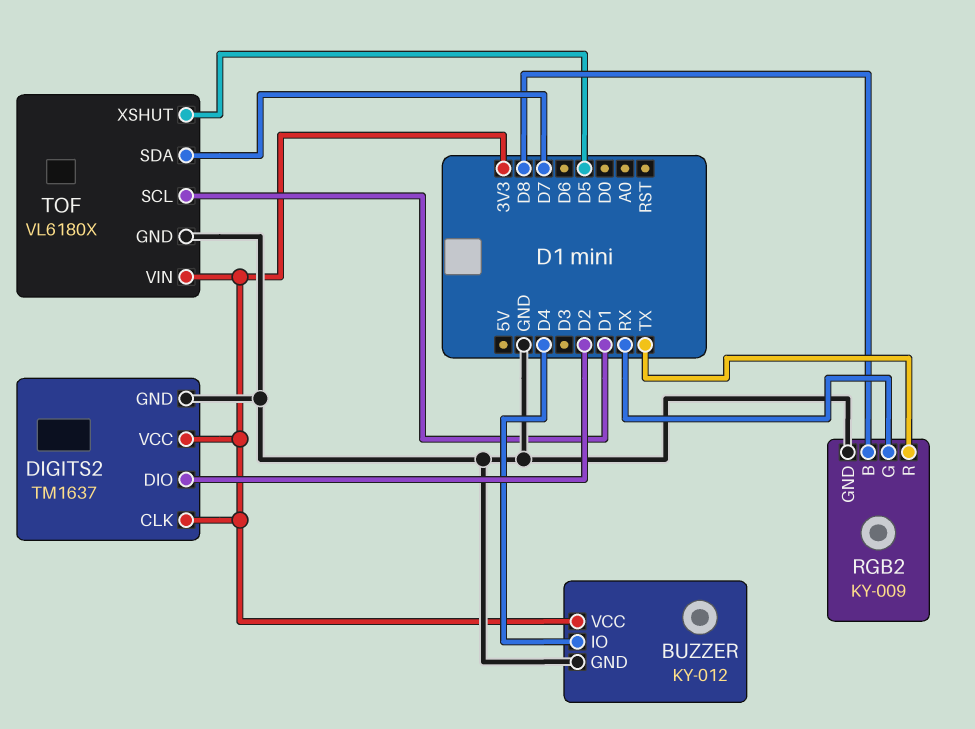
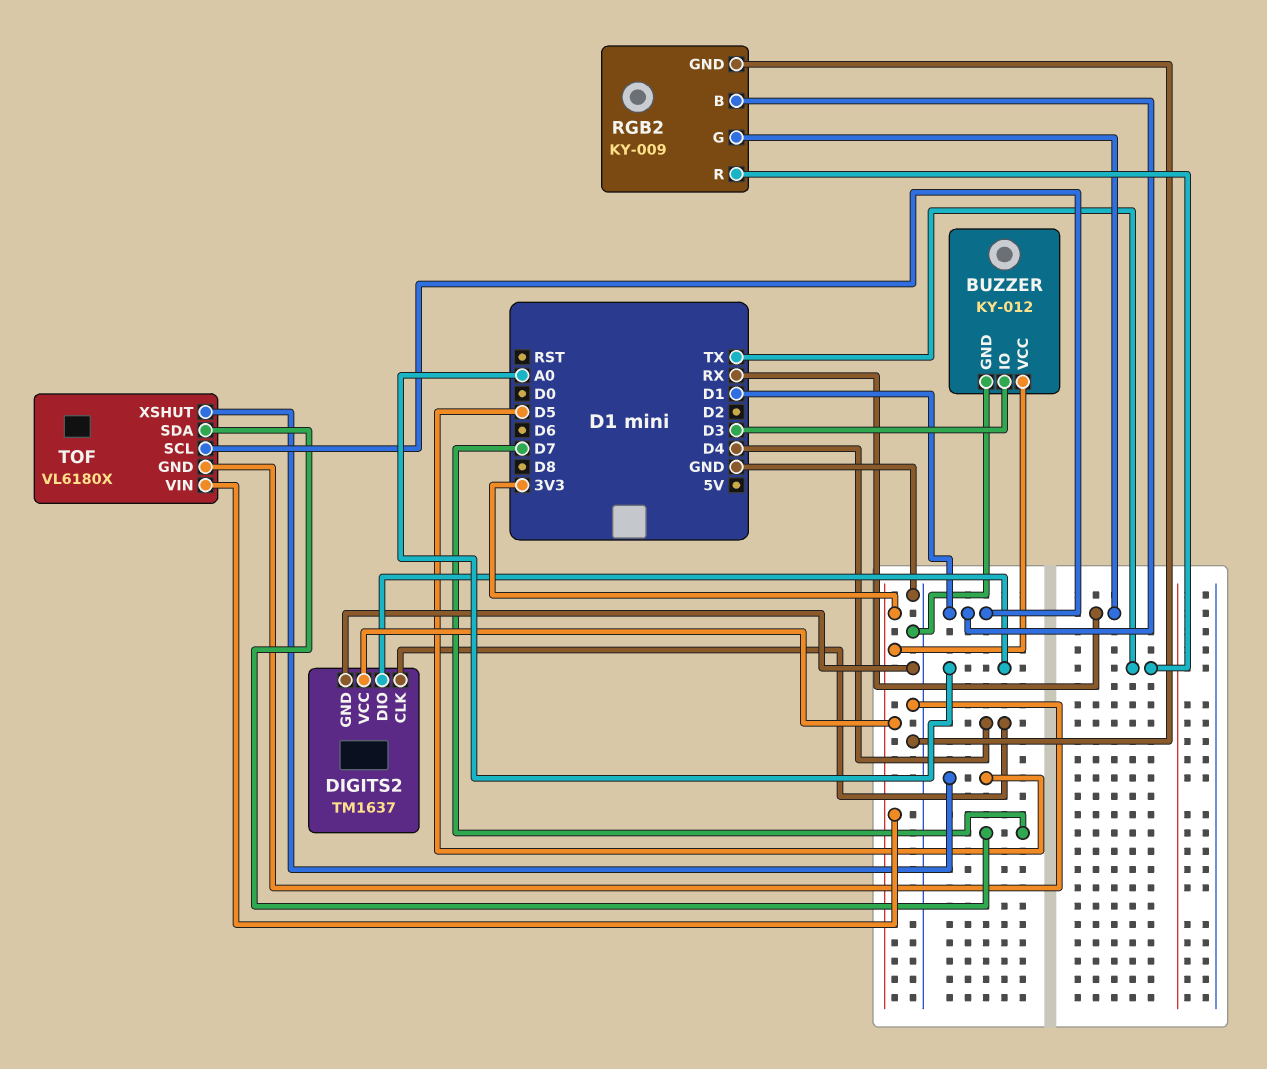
BUZZER pin IO: D4 -> D3
DIGITS2 pin CLK: 3V3 -> D4
DIGITS2 pin DIO: D2 -> A0
RGB2 pin B: D8 -> D1

